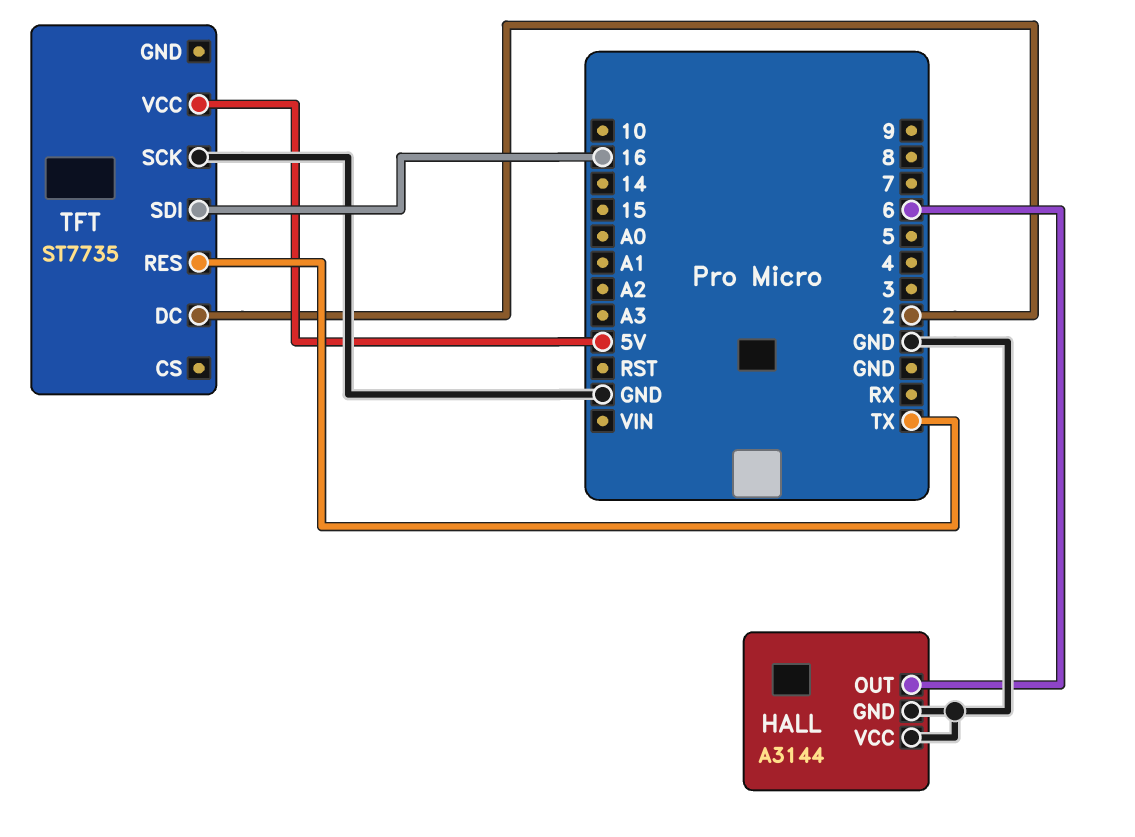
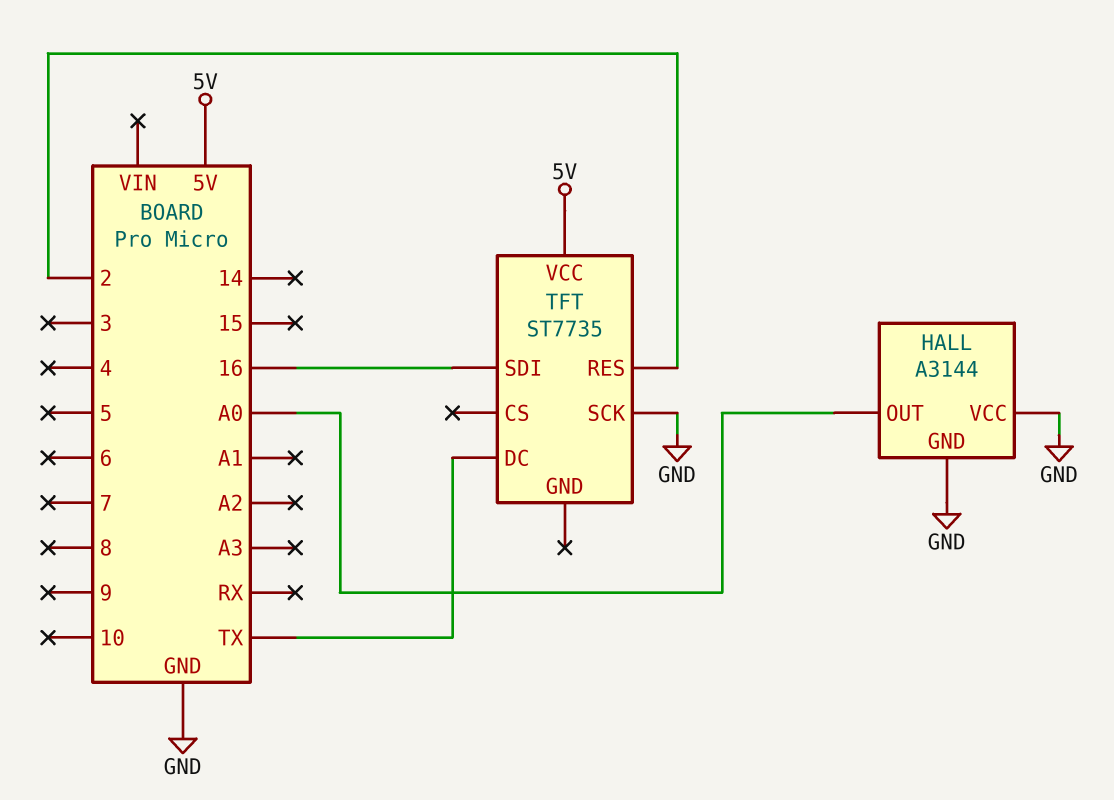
HALL pin OUT: 6 -> A0
TFT pin DC: 2 -> TX
TFT pin RES: TX -> 2

